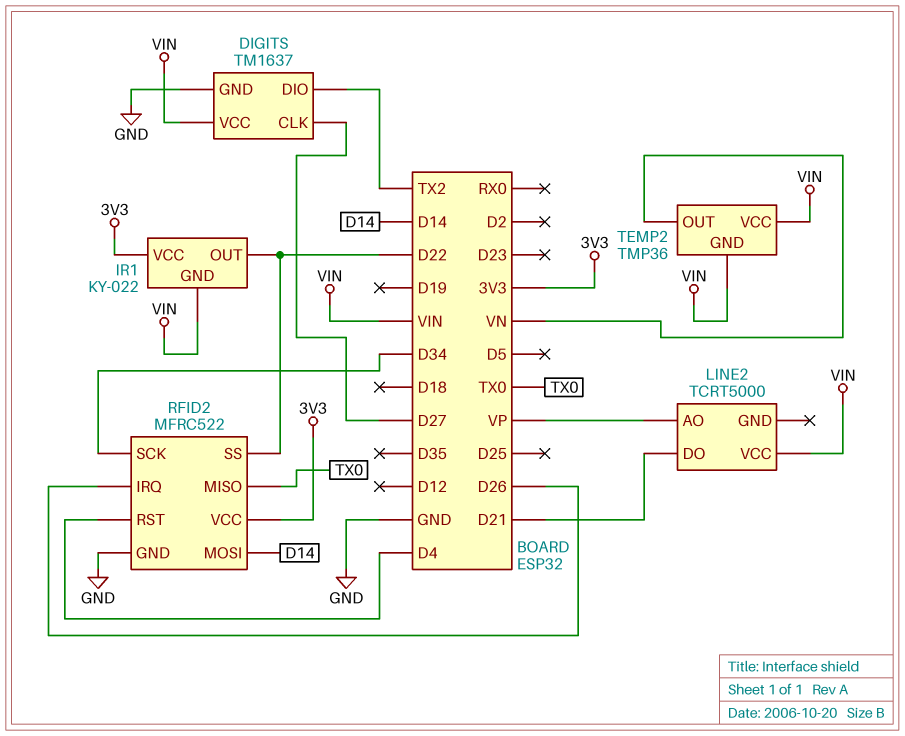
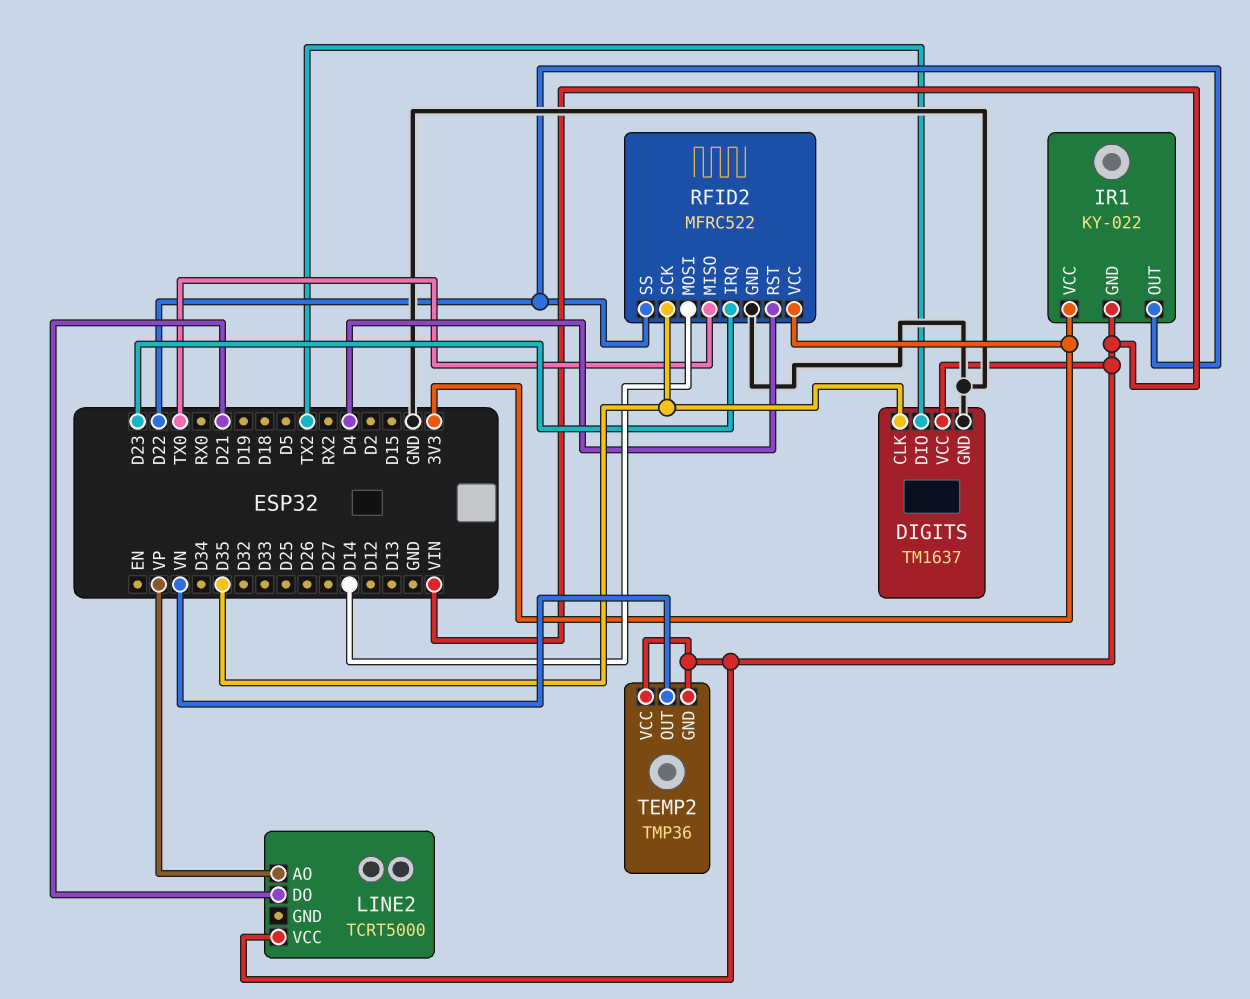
DIGITS pin CLK: D27 -> D35
RFID2 pin IRQ: D26 -> D23
RFID2 pin SCK: D34 -> D35

